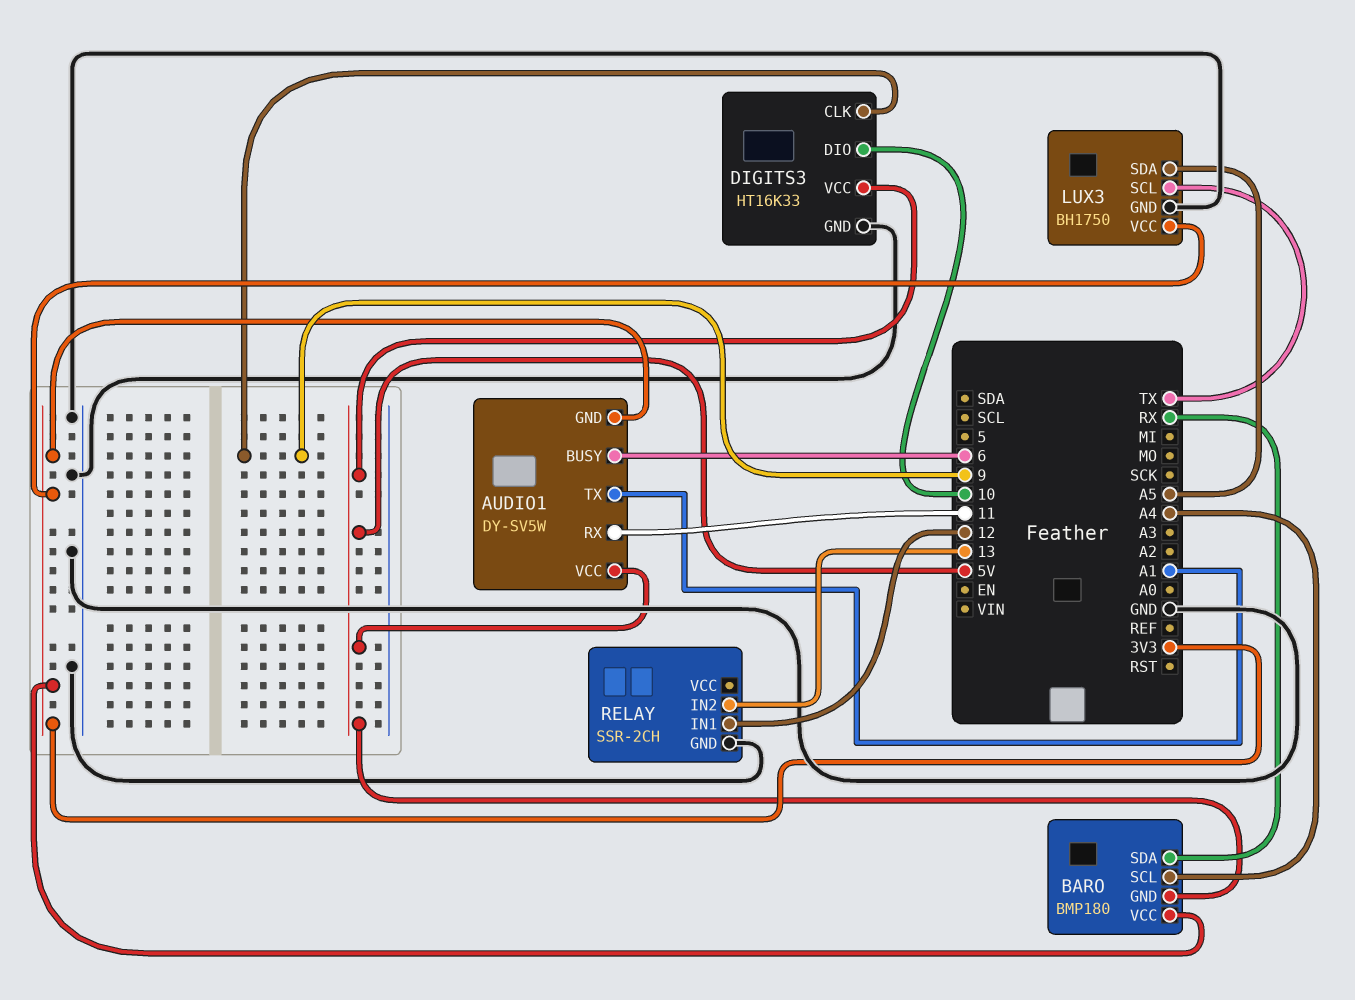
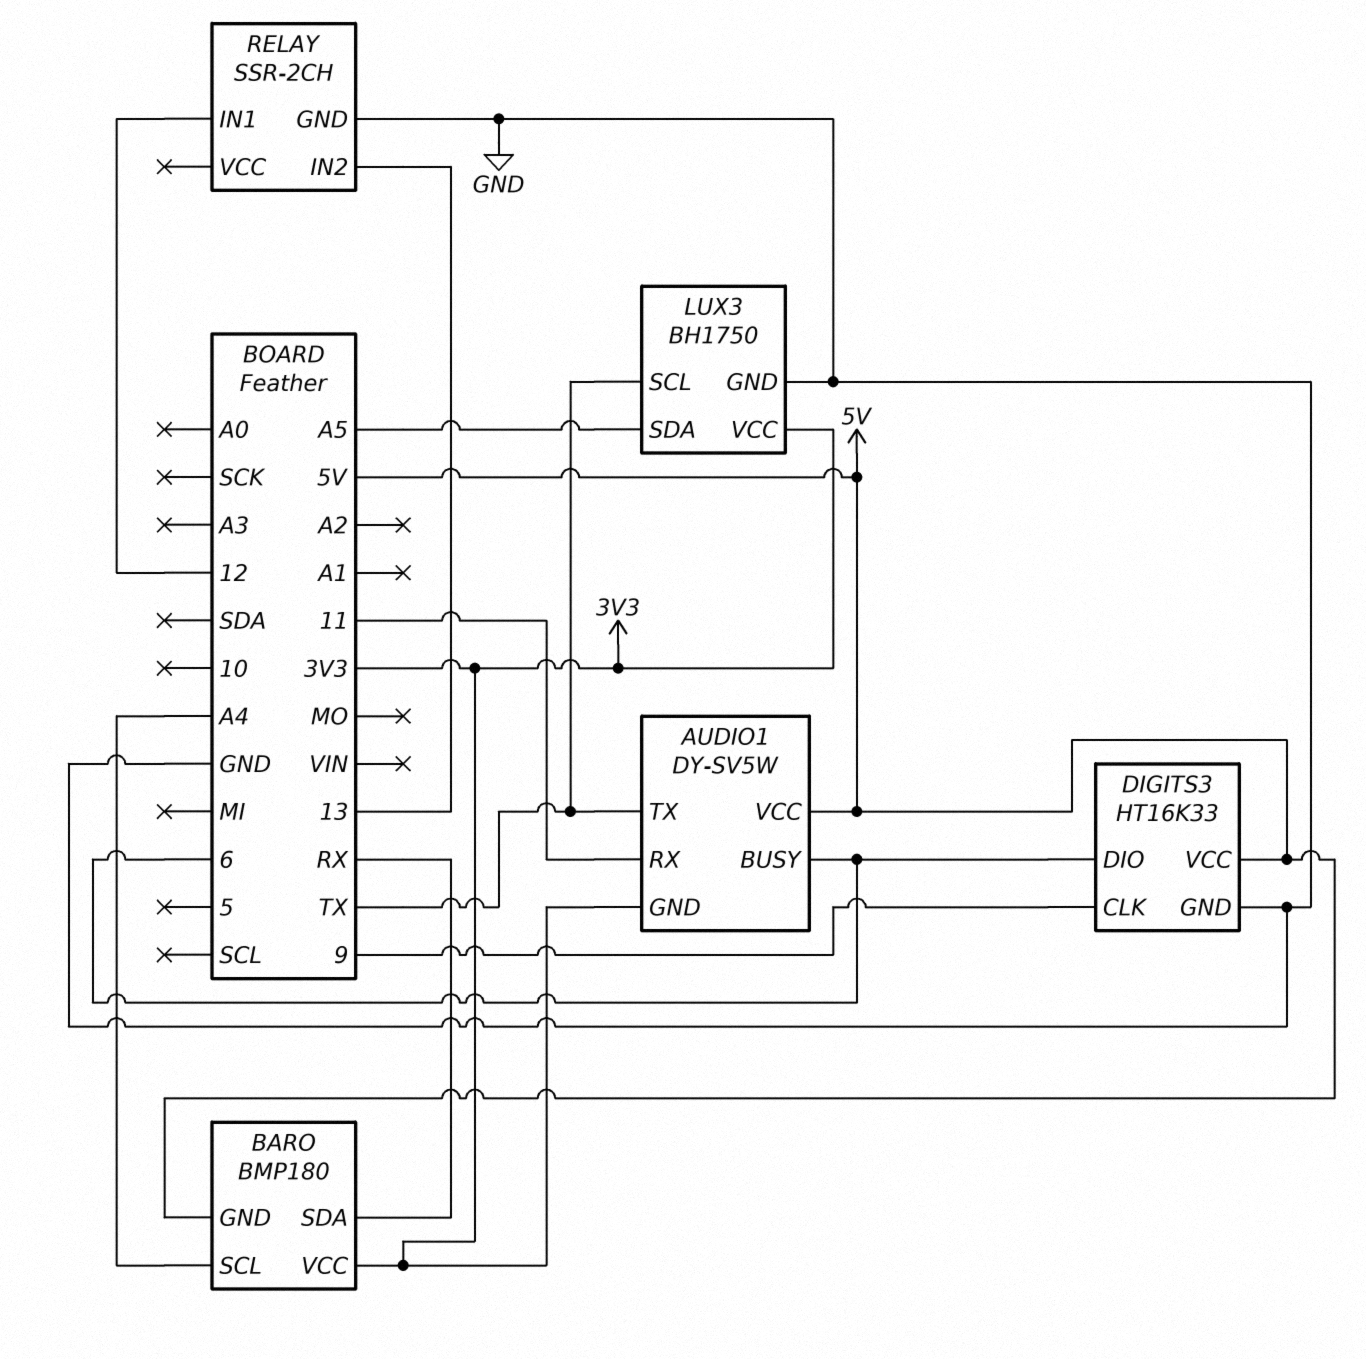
AUDIO1 pin TX: A1 -> TX
DIGITS3 pin DIO: 10 -> 6

